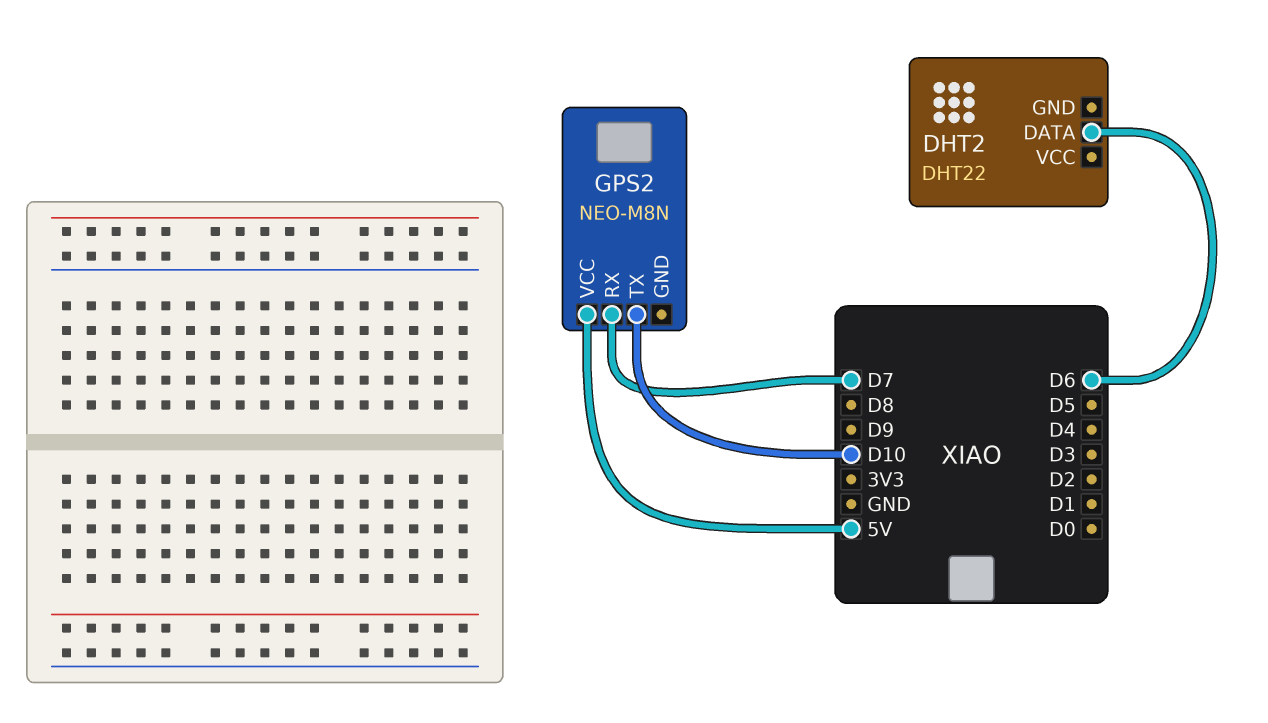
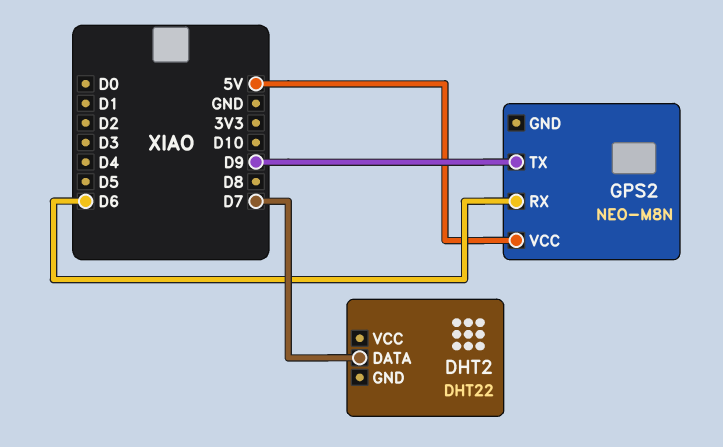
DHT2 pin DATA: D6 -> D7
GPS2 pin RX: D7 -> D6
GPS2 pin TX: D10 -> D9

